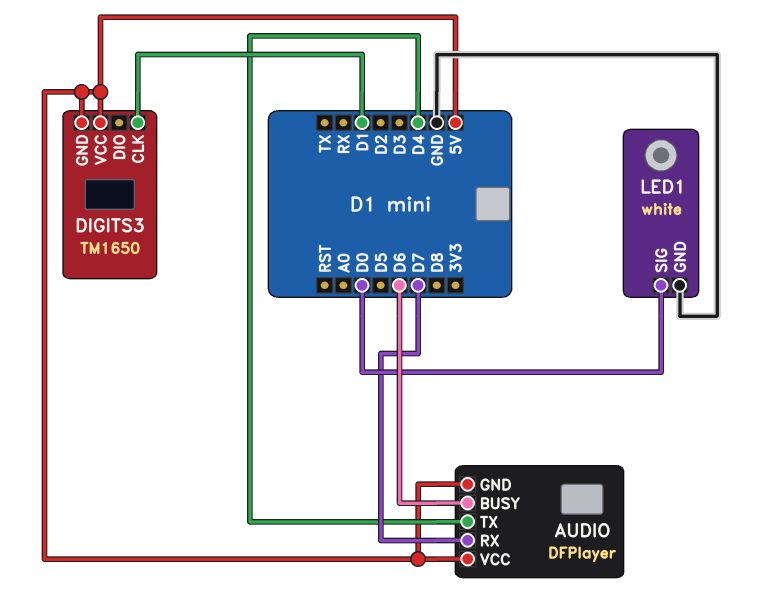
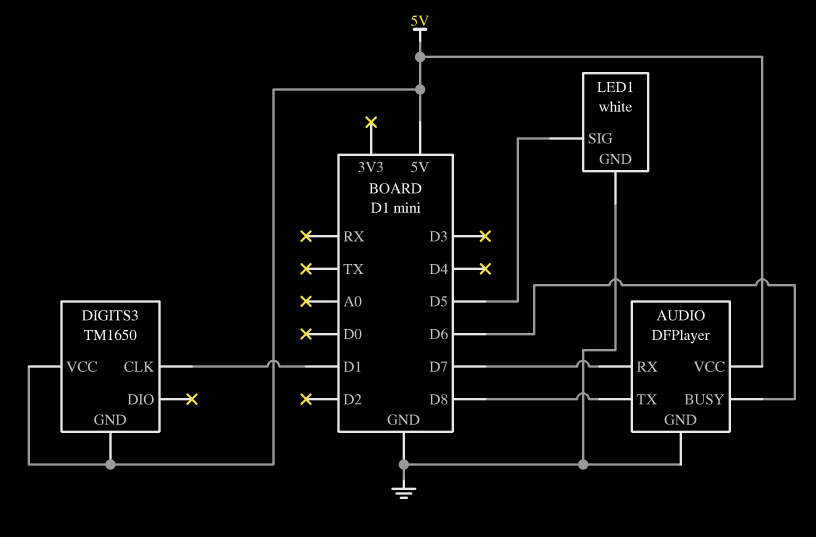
AUDIO pin GND: 5V -> GND
AUDIO pin TX: D4 -> D8
LED1 pin SIG: D0 -> D5

